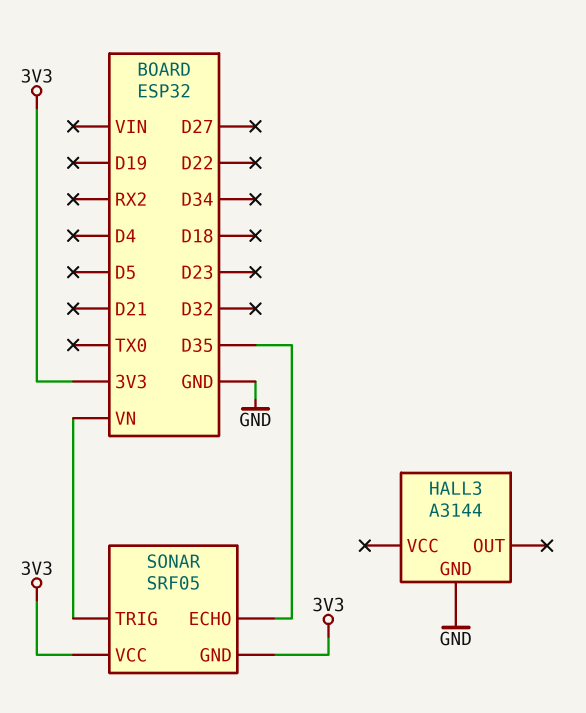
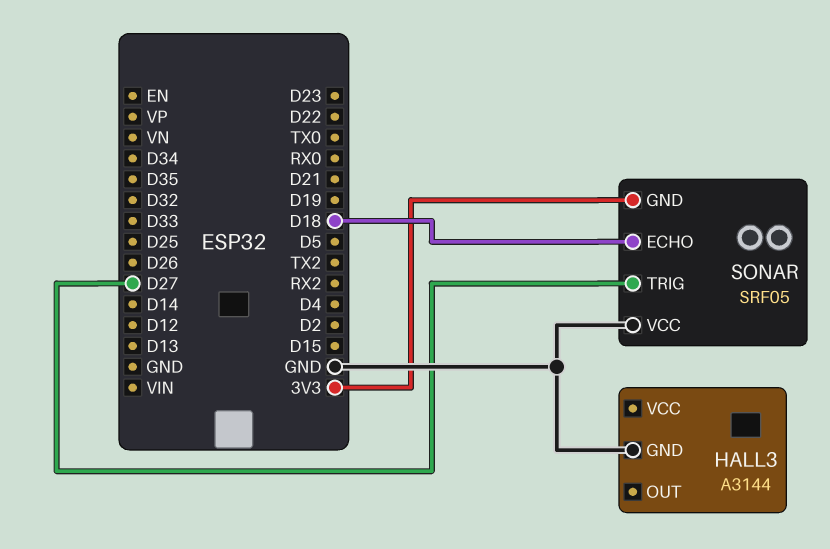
SONAR pin ECHO: D35 -> D18
SONAR pin TRIG: VN -> D27
SONAR pin VCC: 3V3 -> GND

